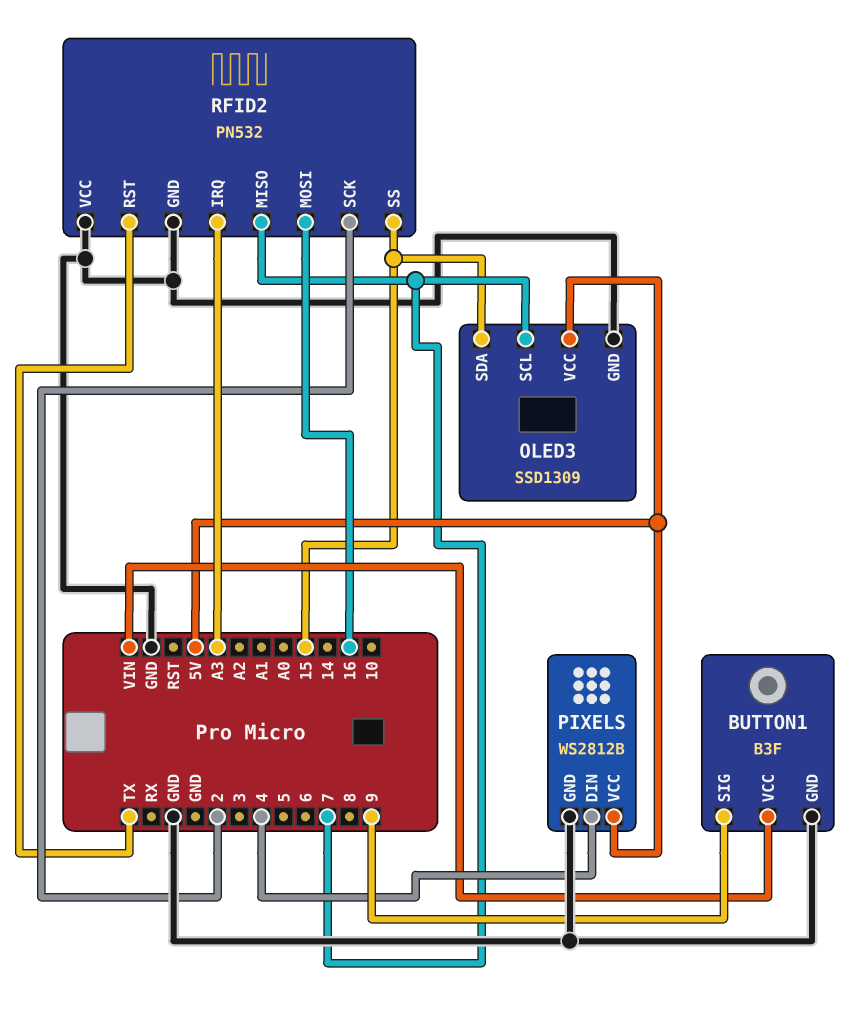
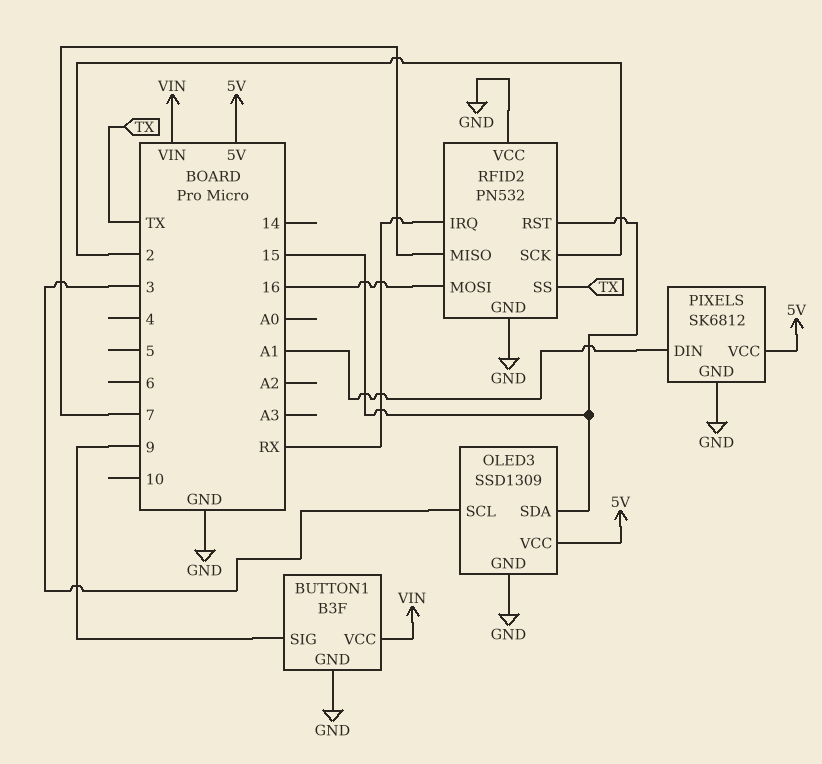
OLED3 pin SCL: 7 -> 3
PIXELS: WS2812B -> SK6812
PIXELS pin DIN: 4 -> A1
RFID2 pin IRQ: A3 -> RX
RFID2 pin RST: TX -> 15
RFID2 pin SS: 15 -> TX

